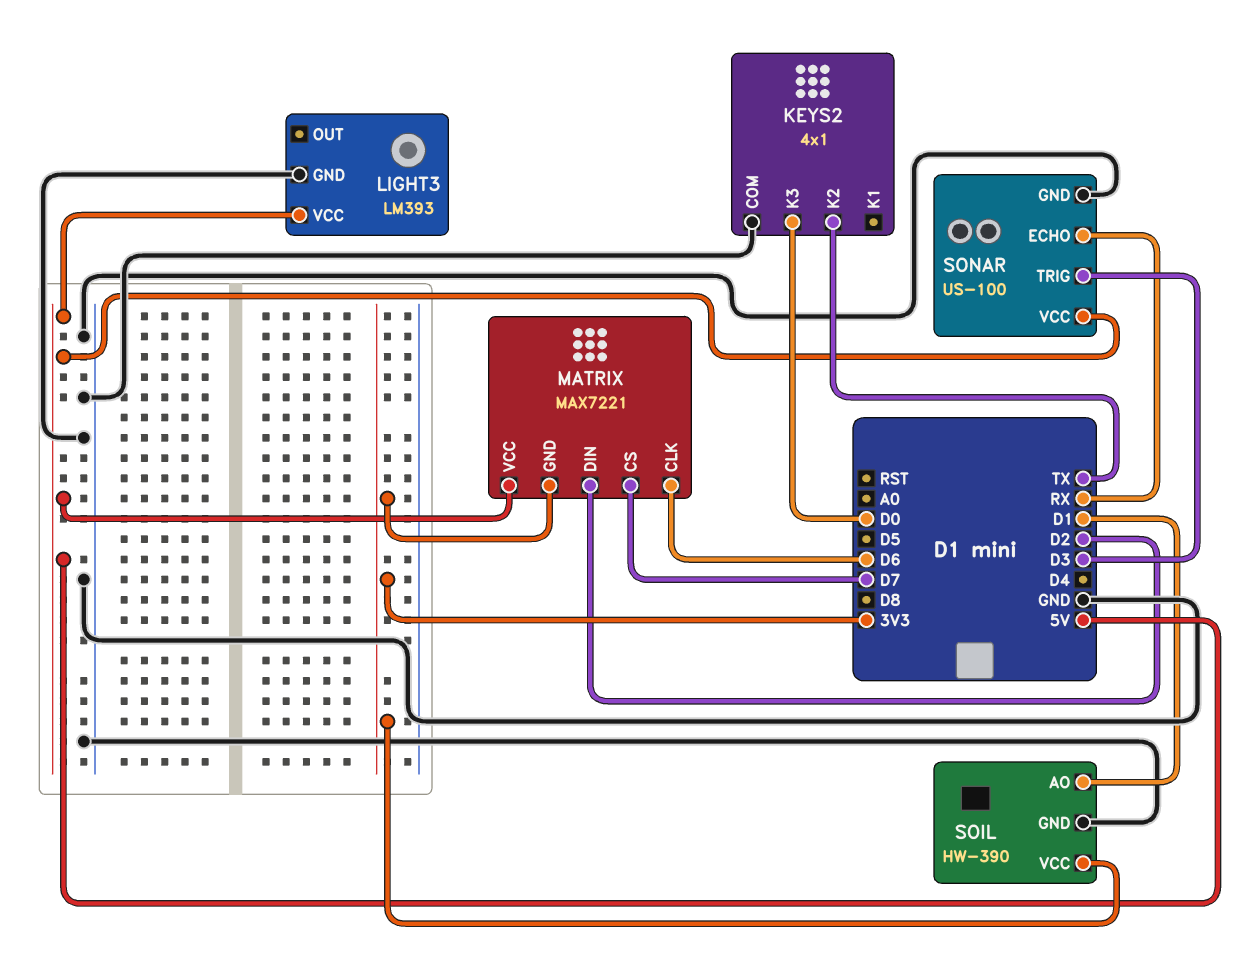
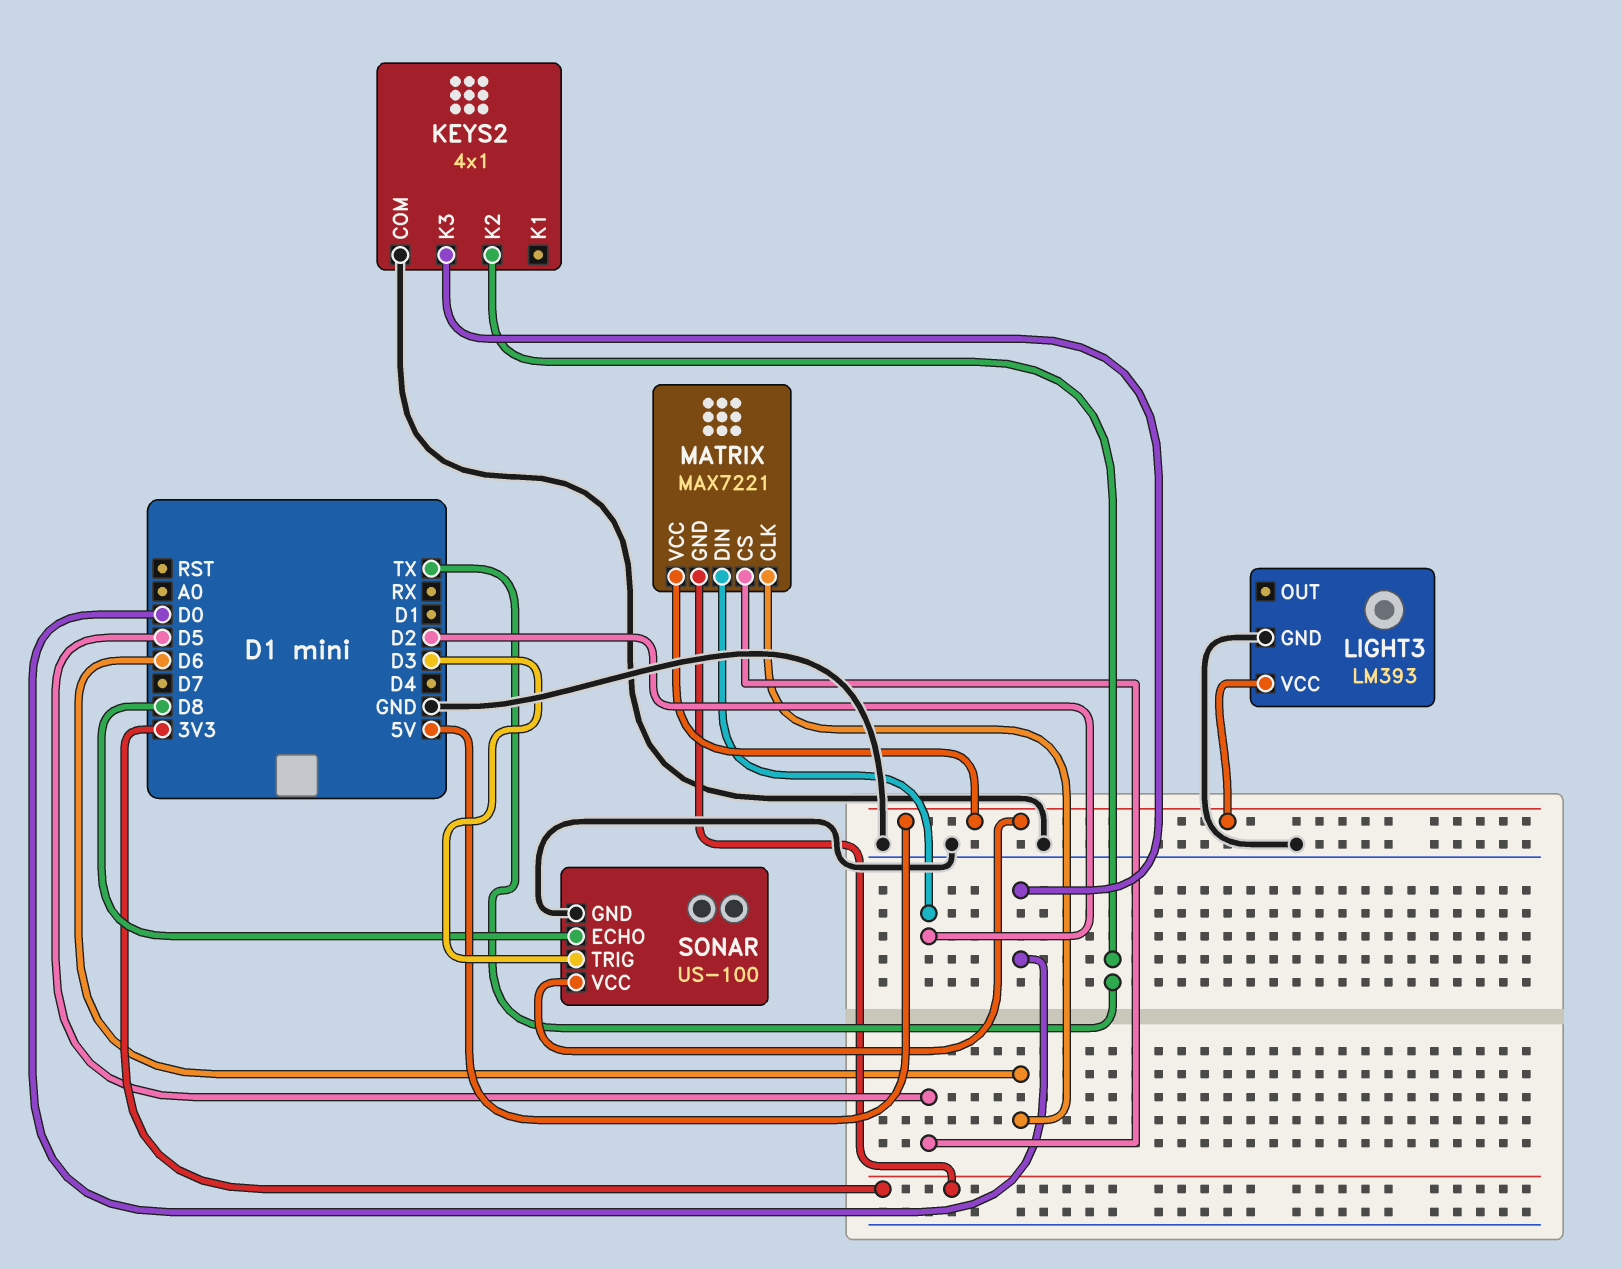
MATRIX pin CS: D7 -> D5
SOIL: HW-390 -> none
SOIL pin AO: D1 -> none
SOIL pin GND: GND -> none
SOIL pin VCC: 3V3 -> none
SONAR pin ECHO: RX -> D8

